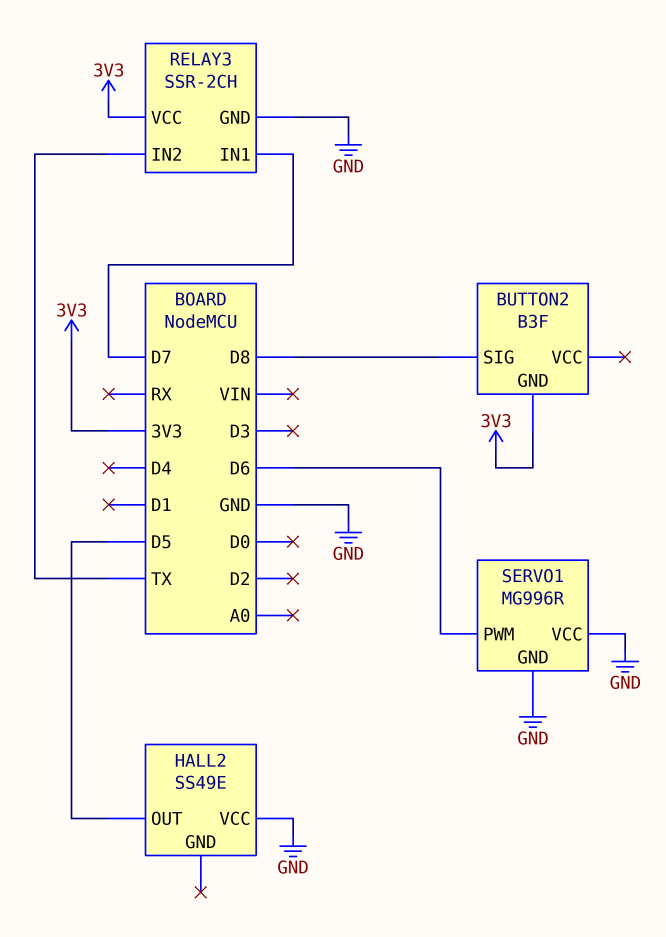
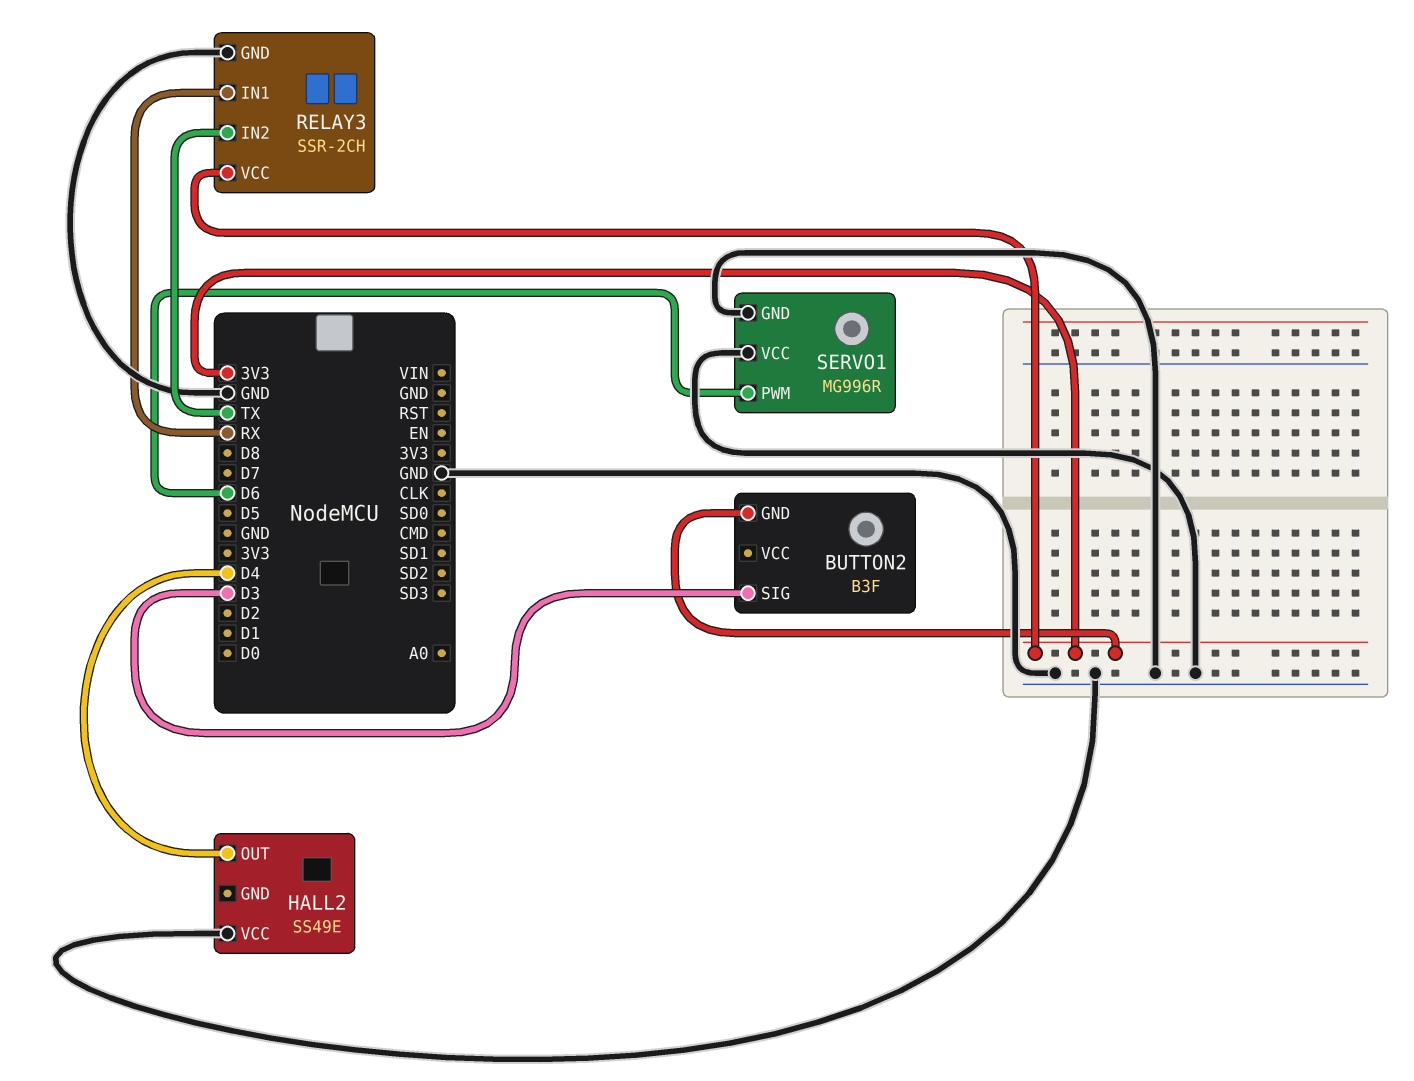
BUTTON2 pin SIG: D8 -> D3
HALL2 pin OUT: D5 -> D4
RELAY3 pin IN1: D7 -> RX

